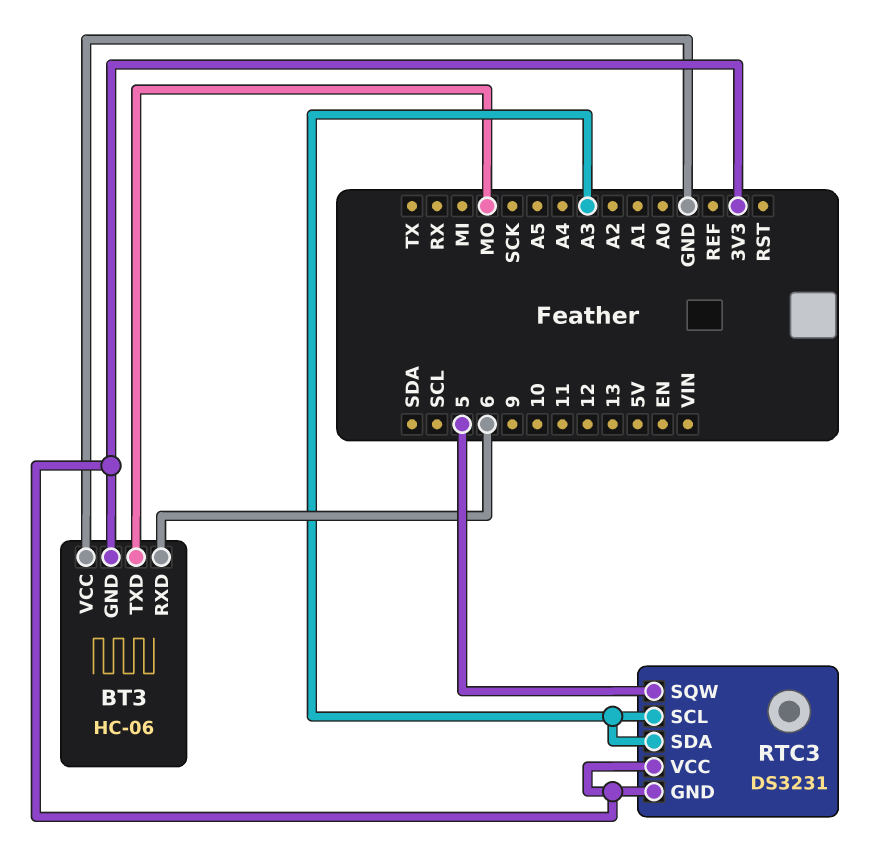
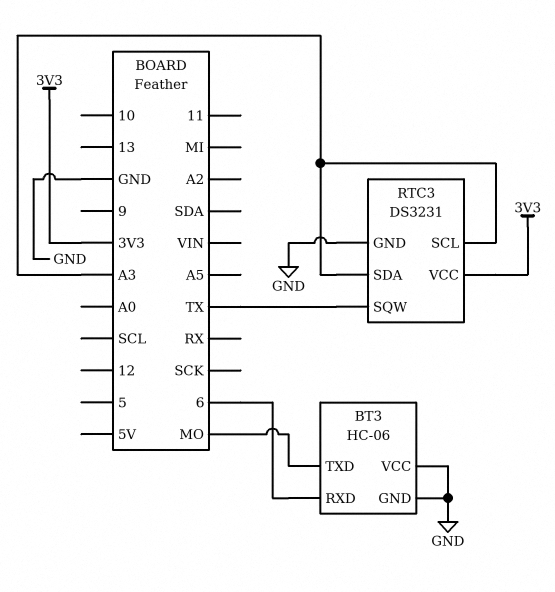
BT3 pin GND: 3V3 -> GND
RTC3 pin GND: 3V3 -> GND
RTC3 pin SQW: 5 -> TX

